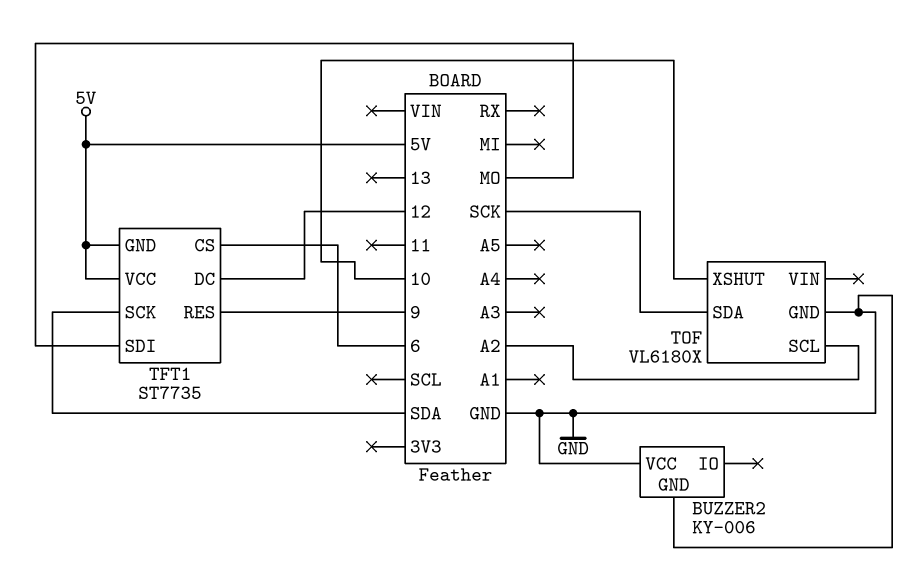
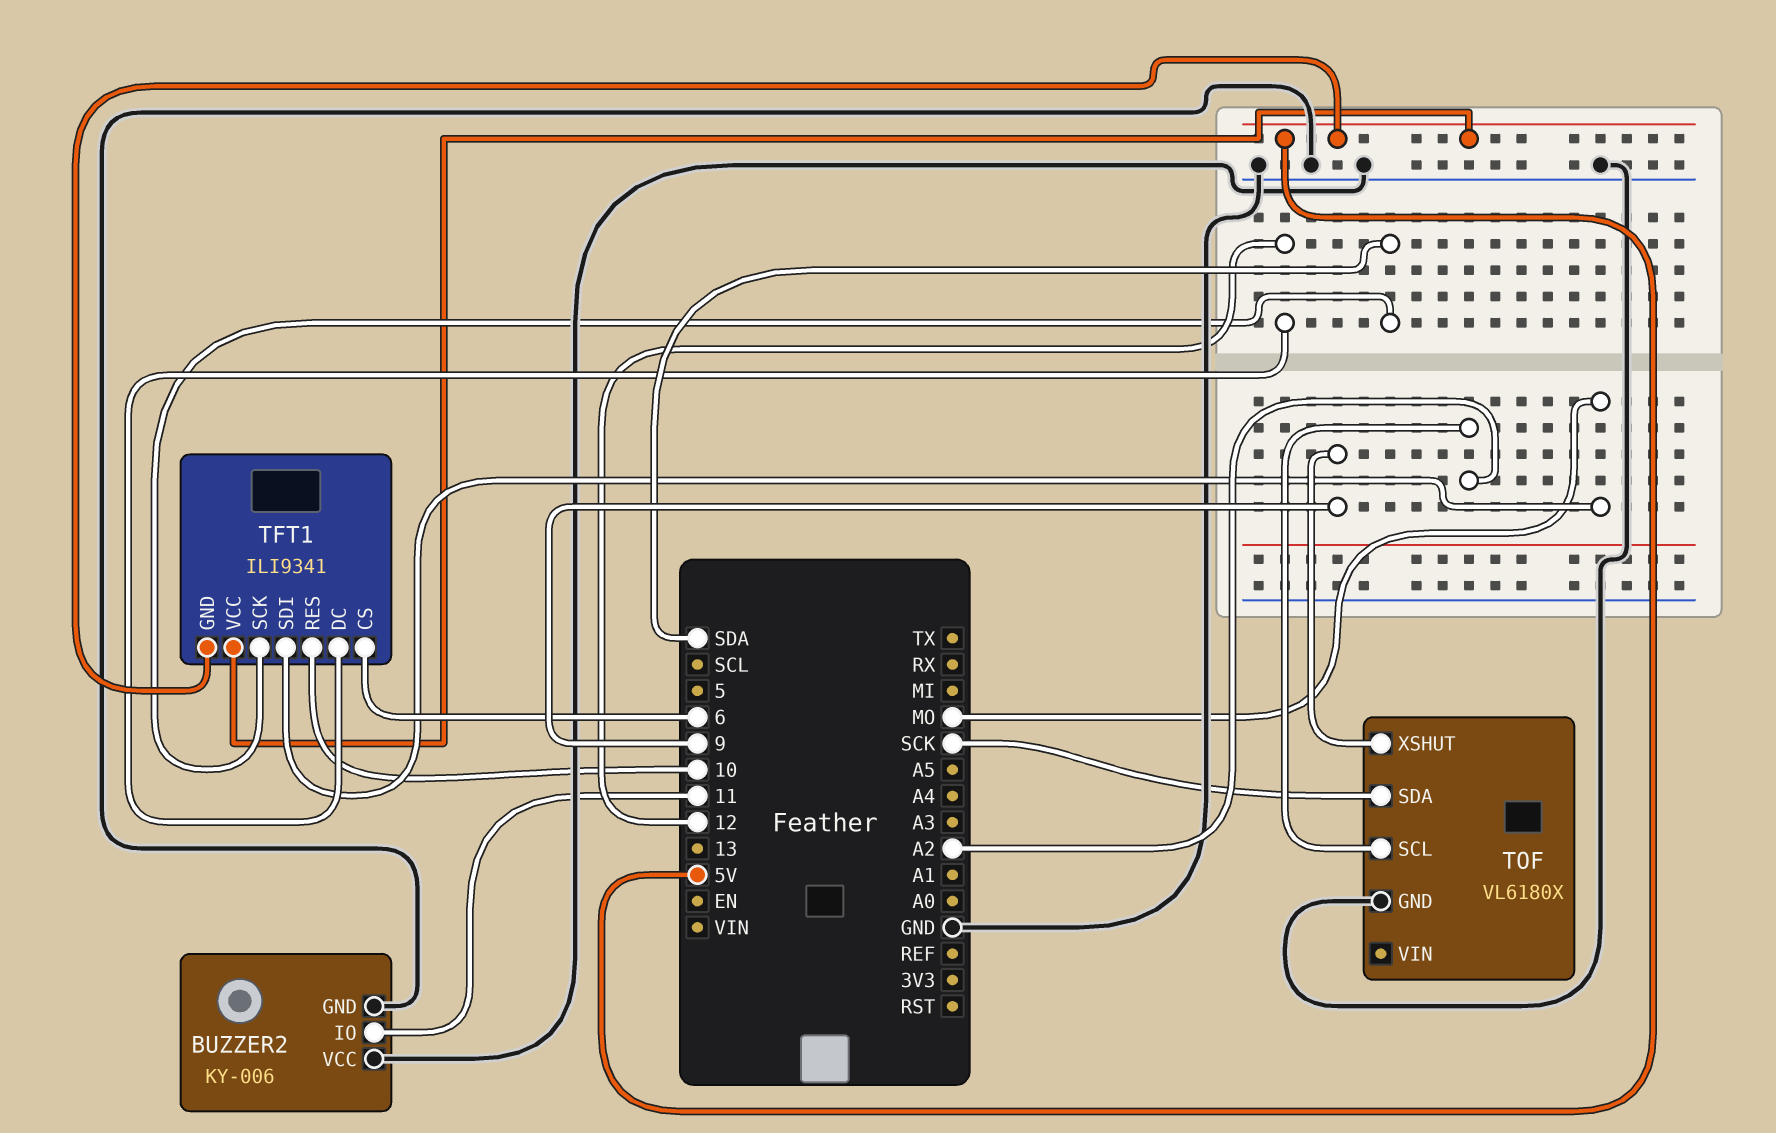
BUZZER2 pin IO: none -> 11
TFT1: ST7735 -> ILI9341
TFT1 pin RES: 9 -> 10
TOF pin XSHUT: 10 -> 9

